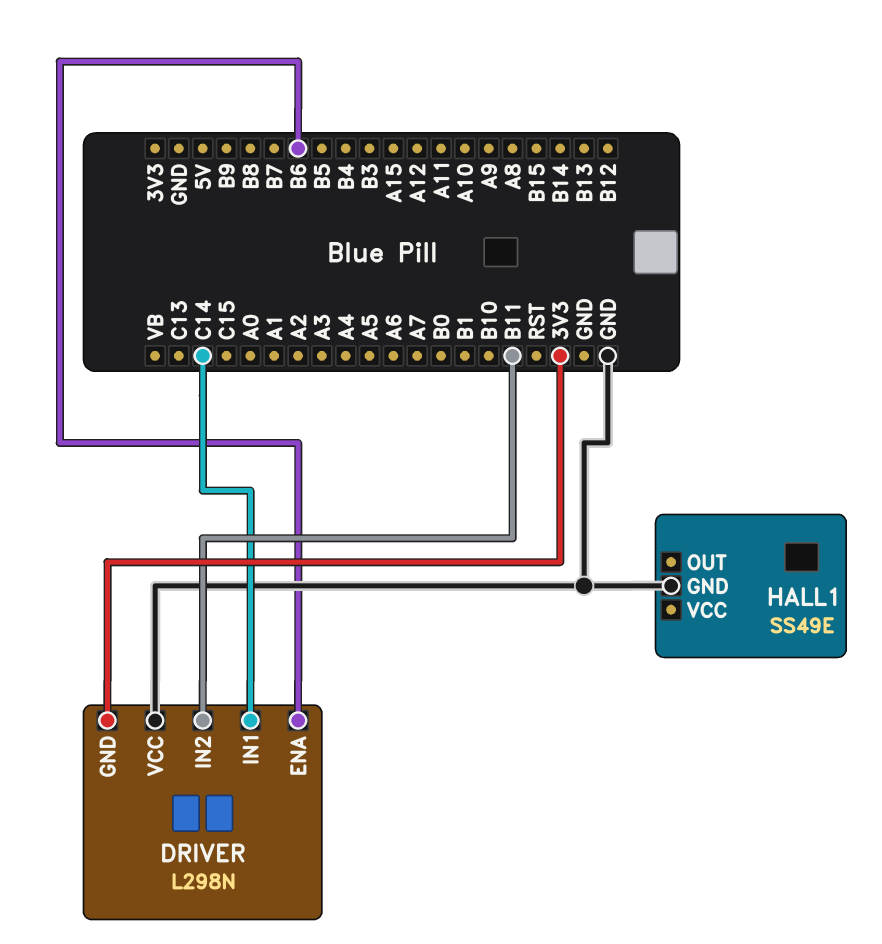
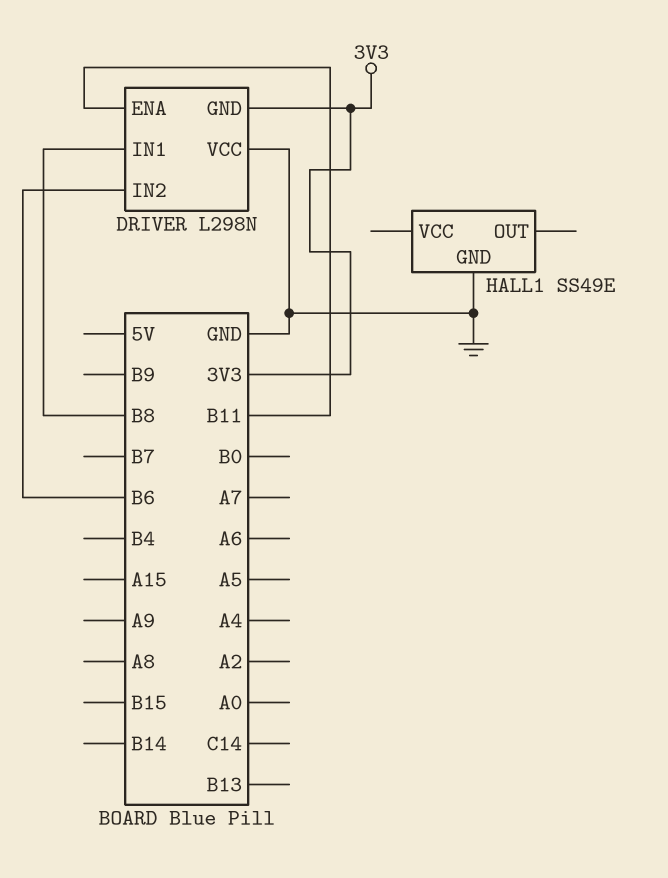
DRIVER pin ENA: B6 -> B11
DRIVER pin IN1: C14 -> B8
DRIVER pin IN2: B11 -> B6

